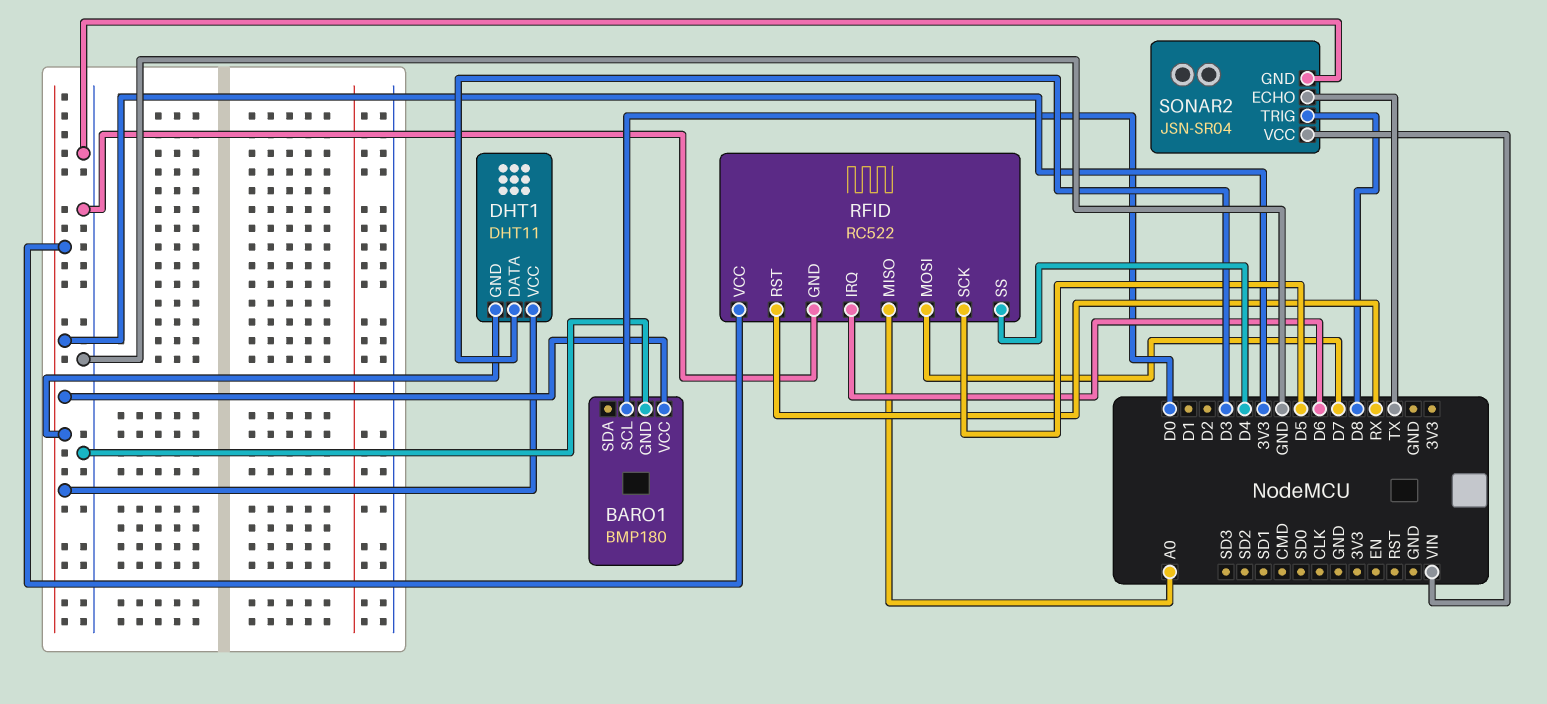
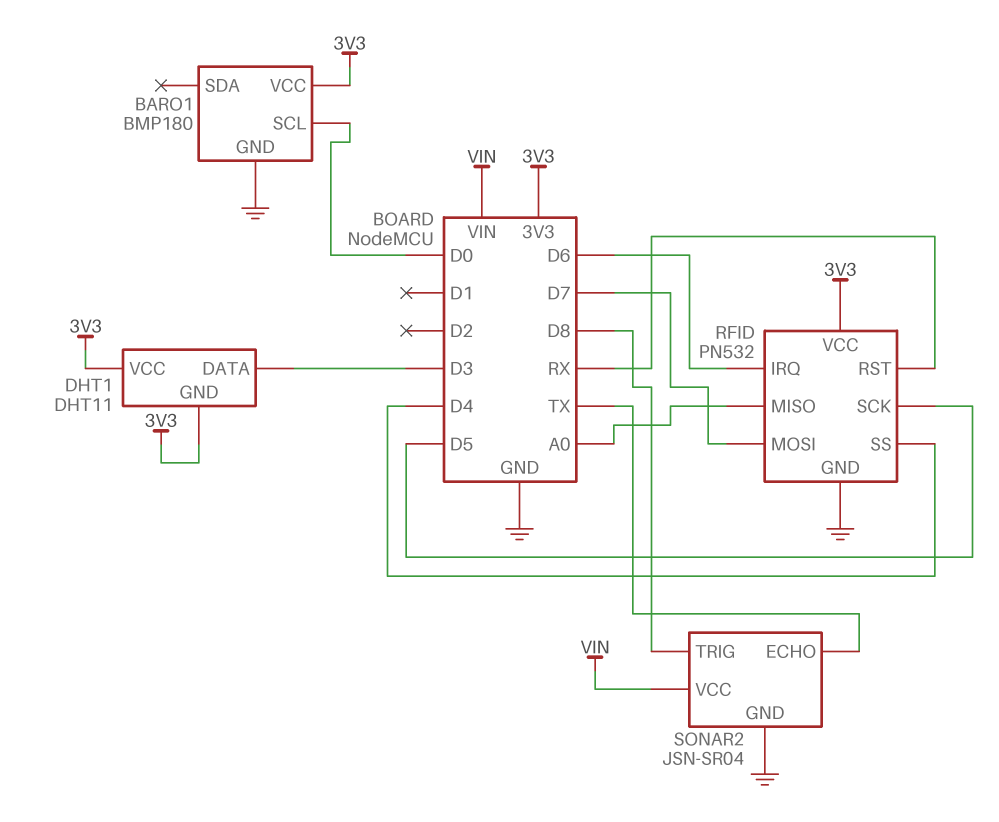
RFID: RC522 -> PN532

